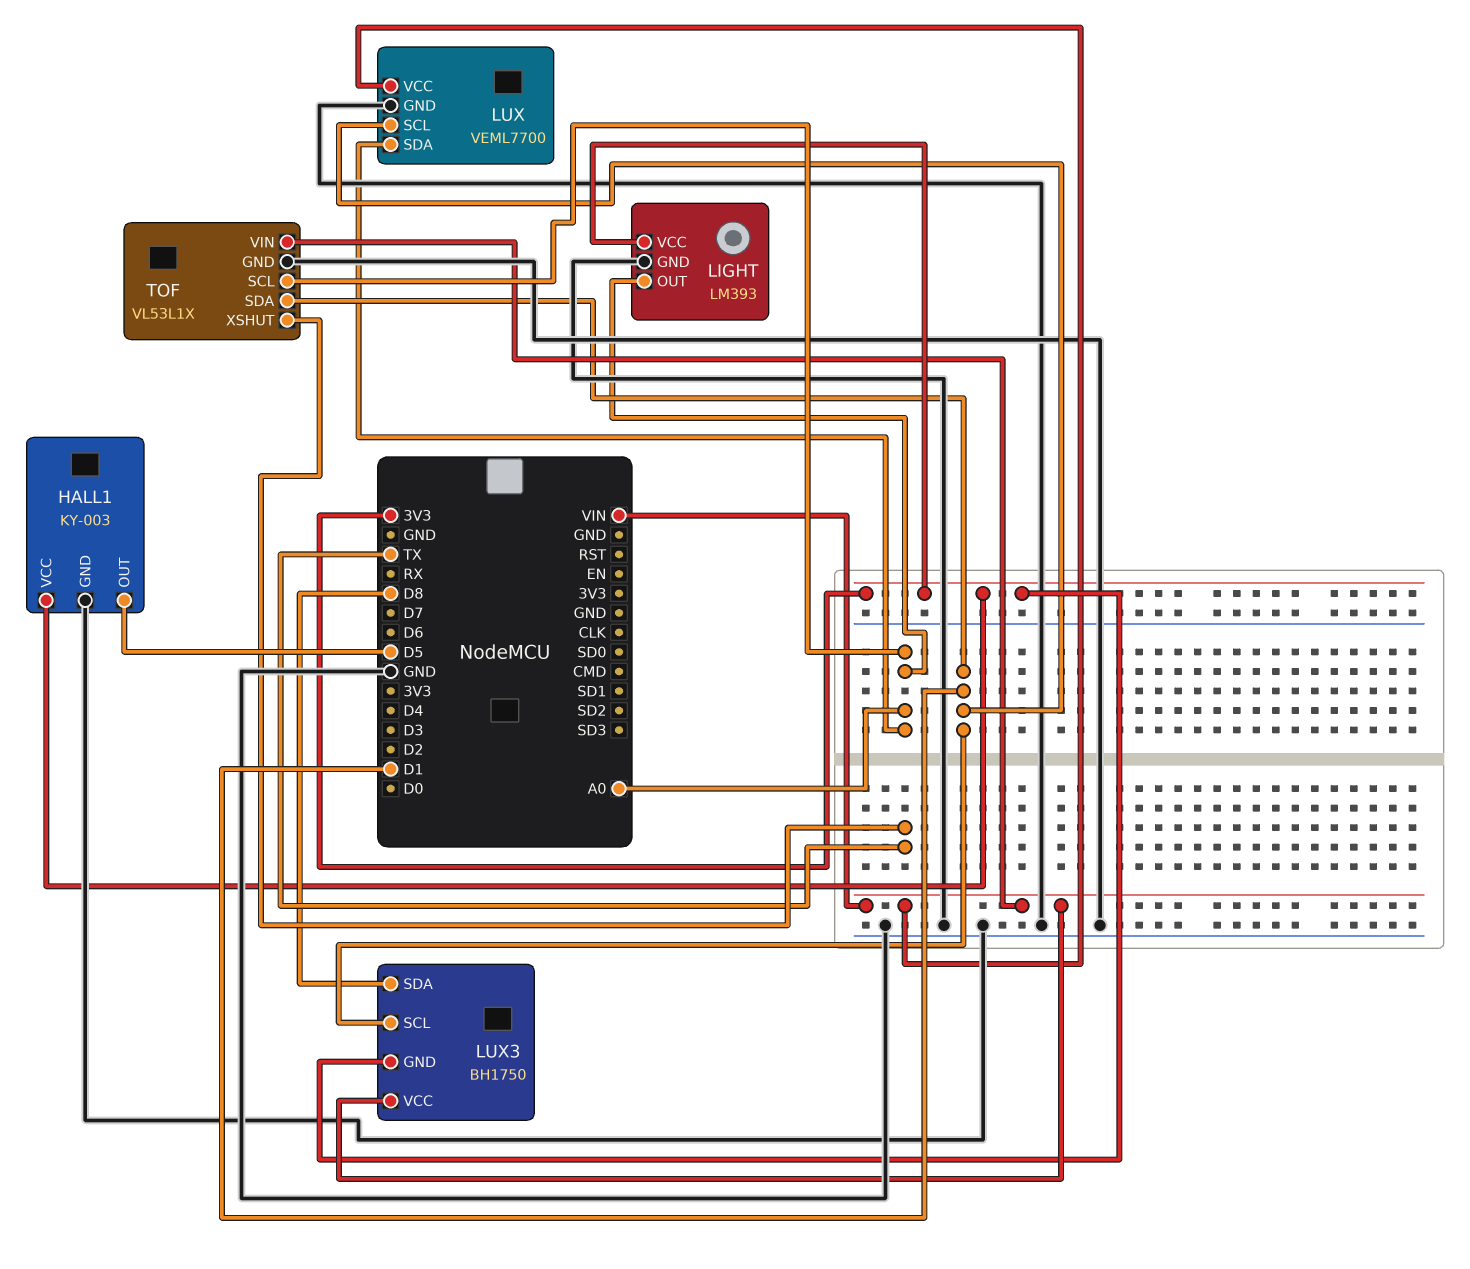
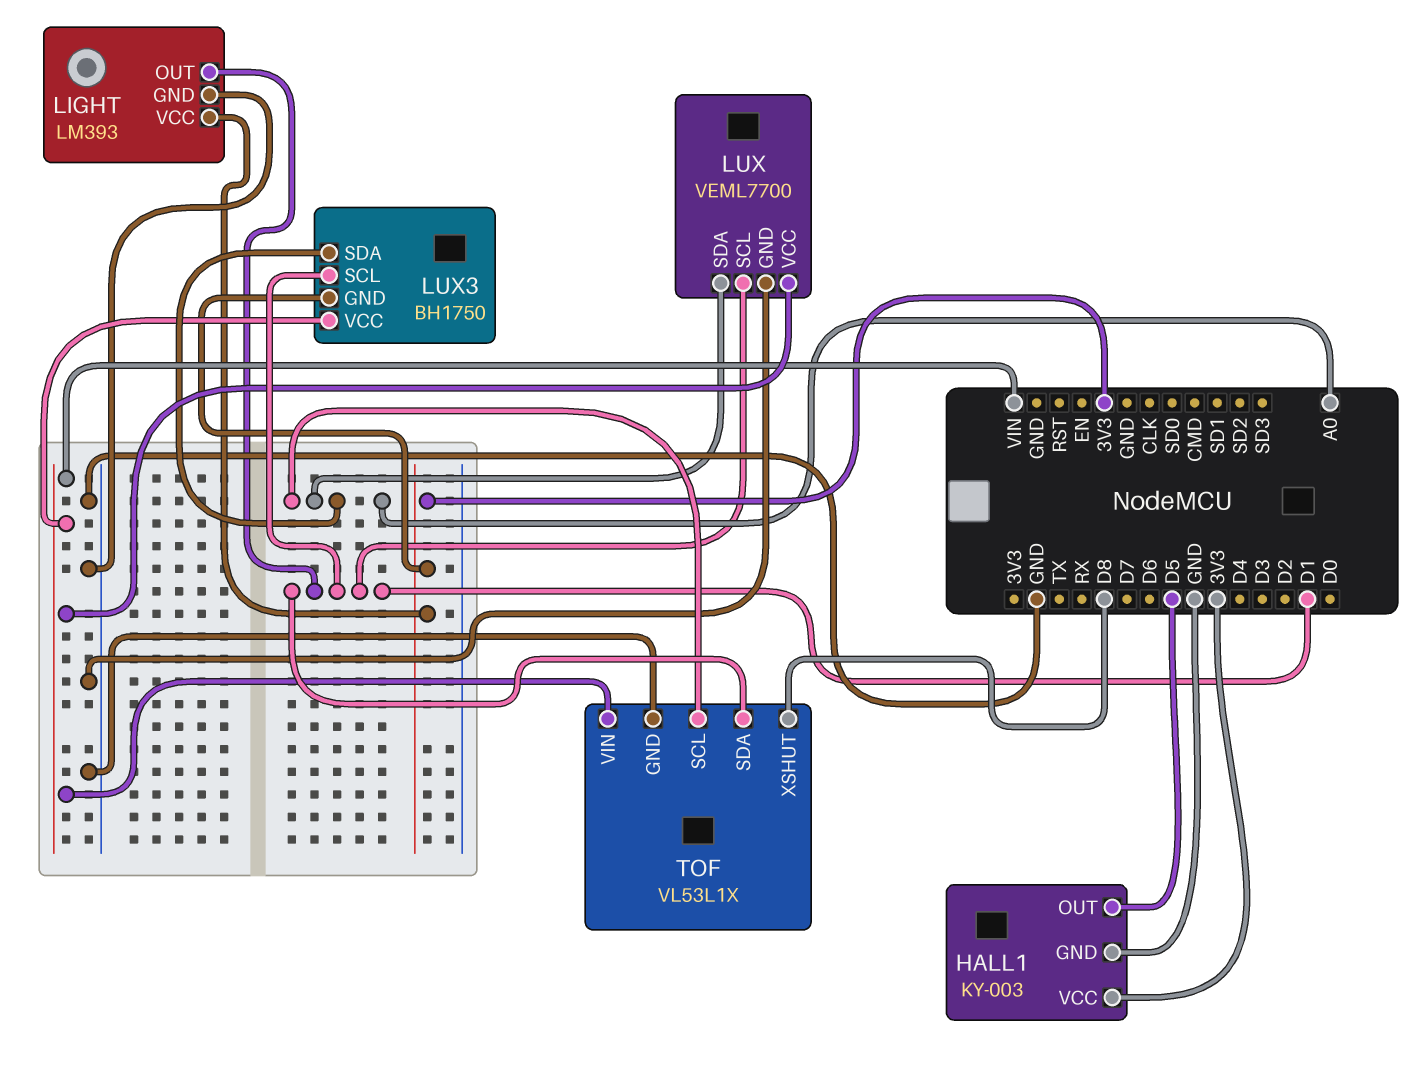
LIGHT pin OUT: A0 -> D1
LUX3 pin SDA: D8 -> A0
TOF pin XSHUT: TX -> D8

